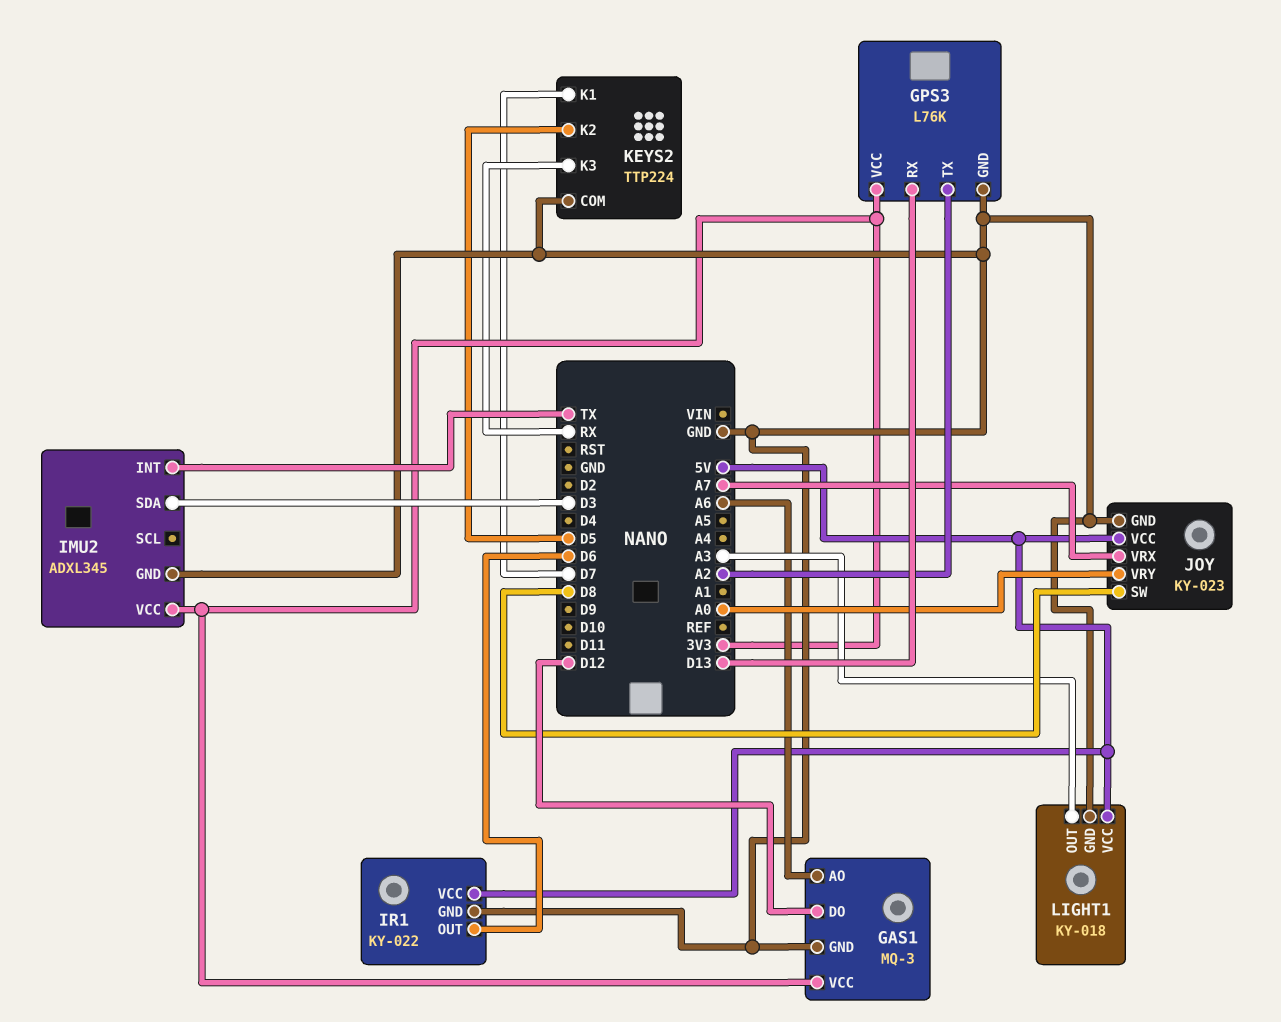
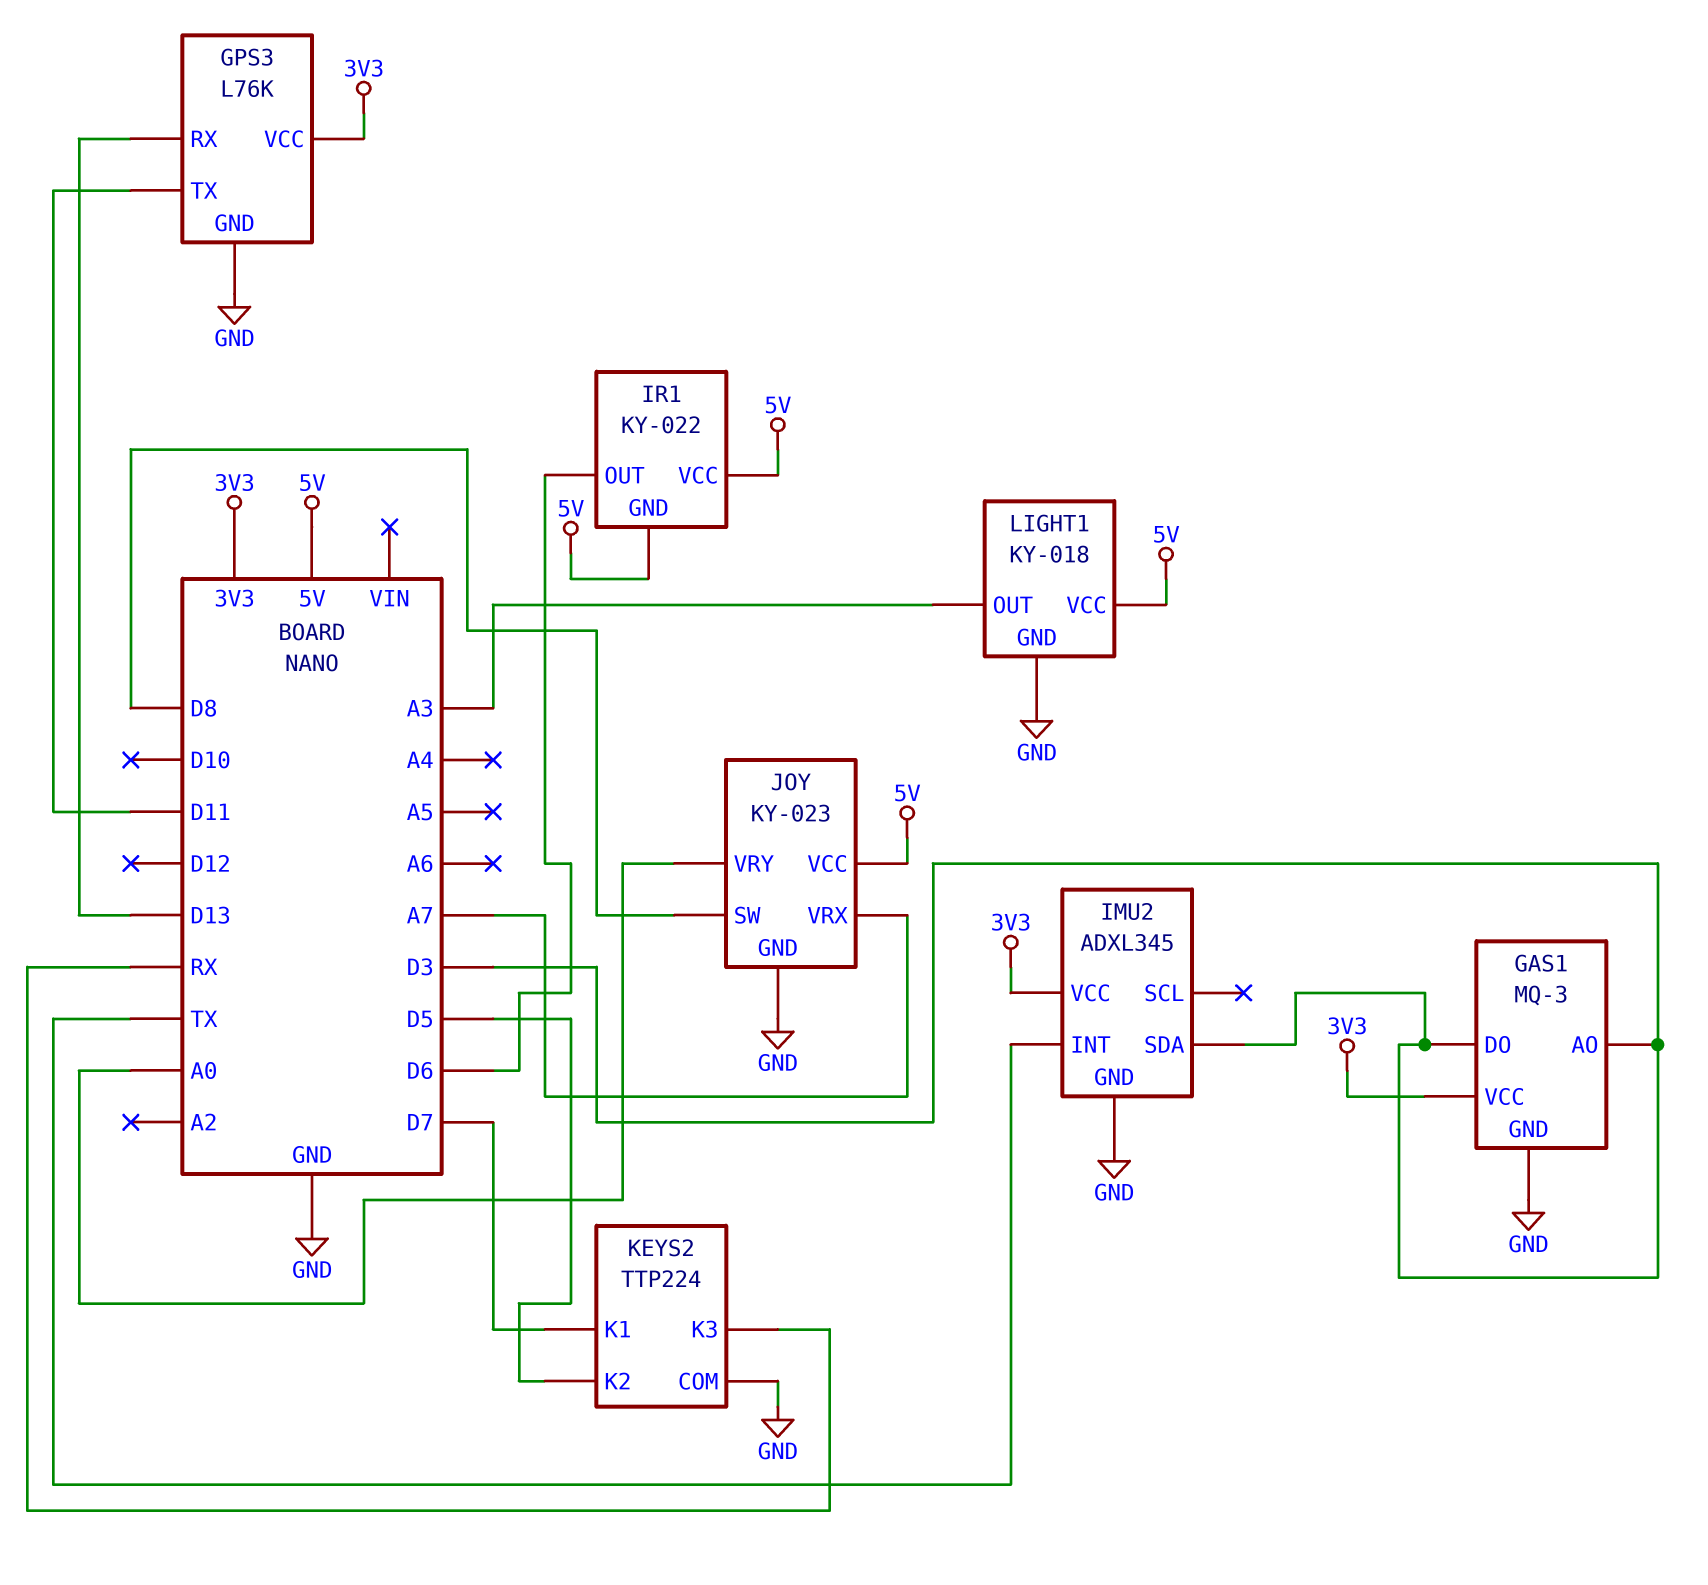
GAS1 pin AO: A6 -> D3
GAS1 pin DO: D12 -> D3
GPS3 pin TX: A2 -> D11
IR1 pin GND: GND -> 5V

